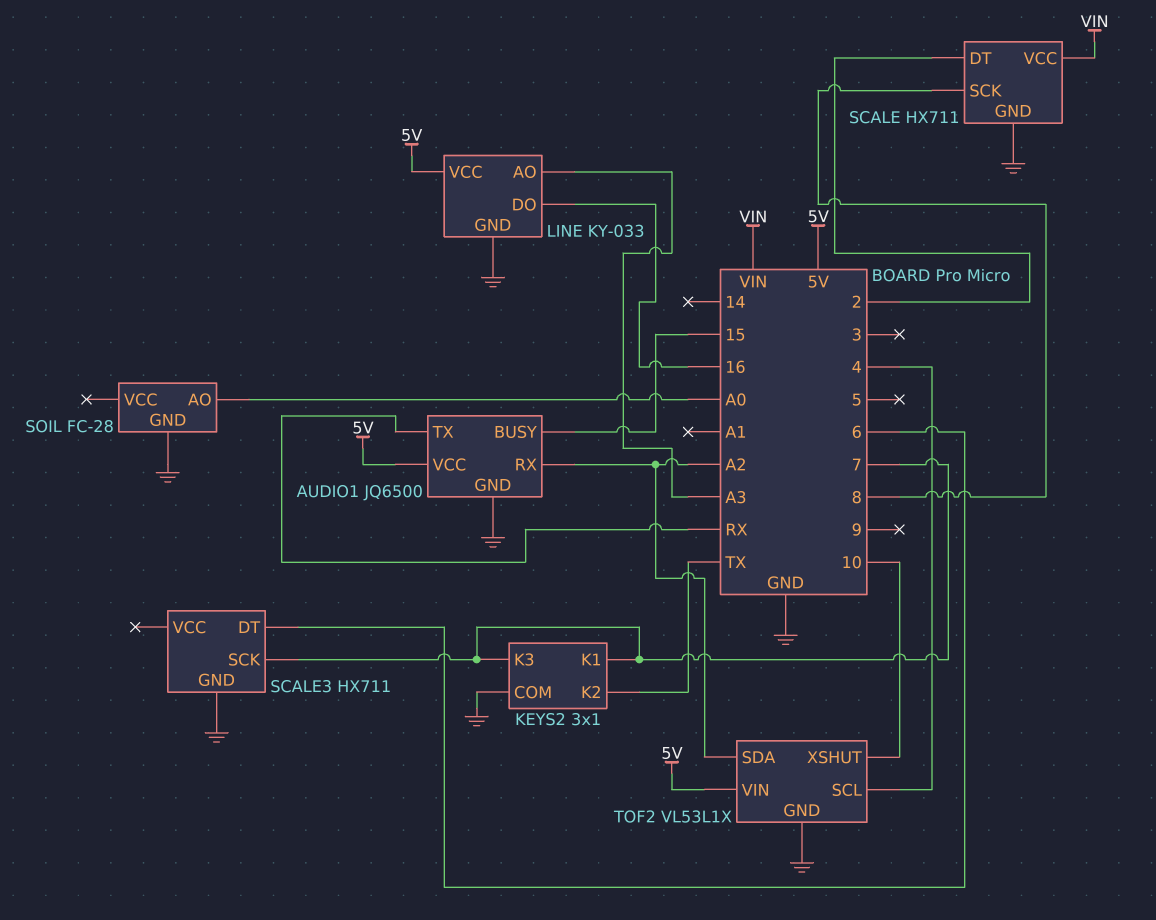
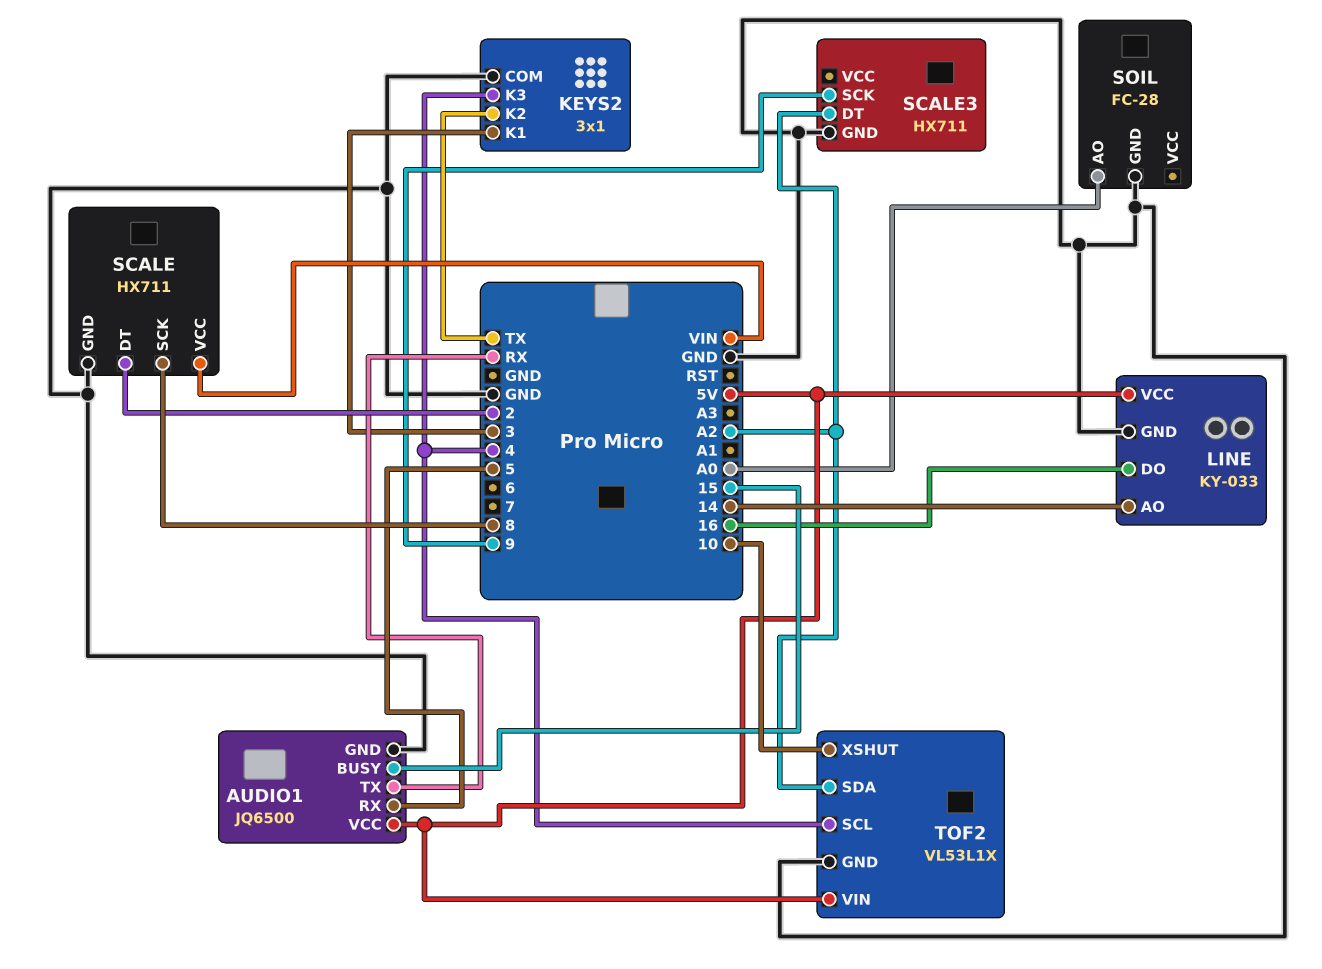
AUDIO1 pin RX: A2 -> 5
KEYS2 pin K1: 7 -> 3
KEYS2 pin K3: 7 -> 4
LINE pin AO: A3 -> 14
SCALE3 pin DT: 6 -> A2
SCALE3 pin SCK: 7 -> 9

